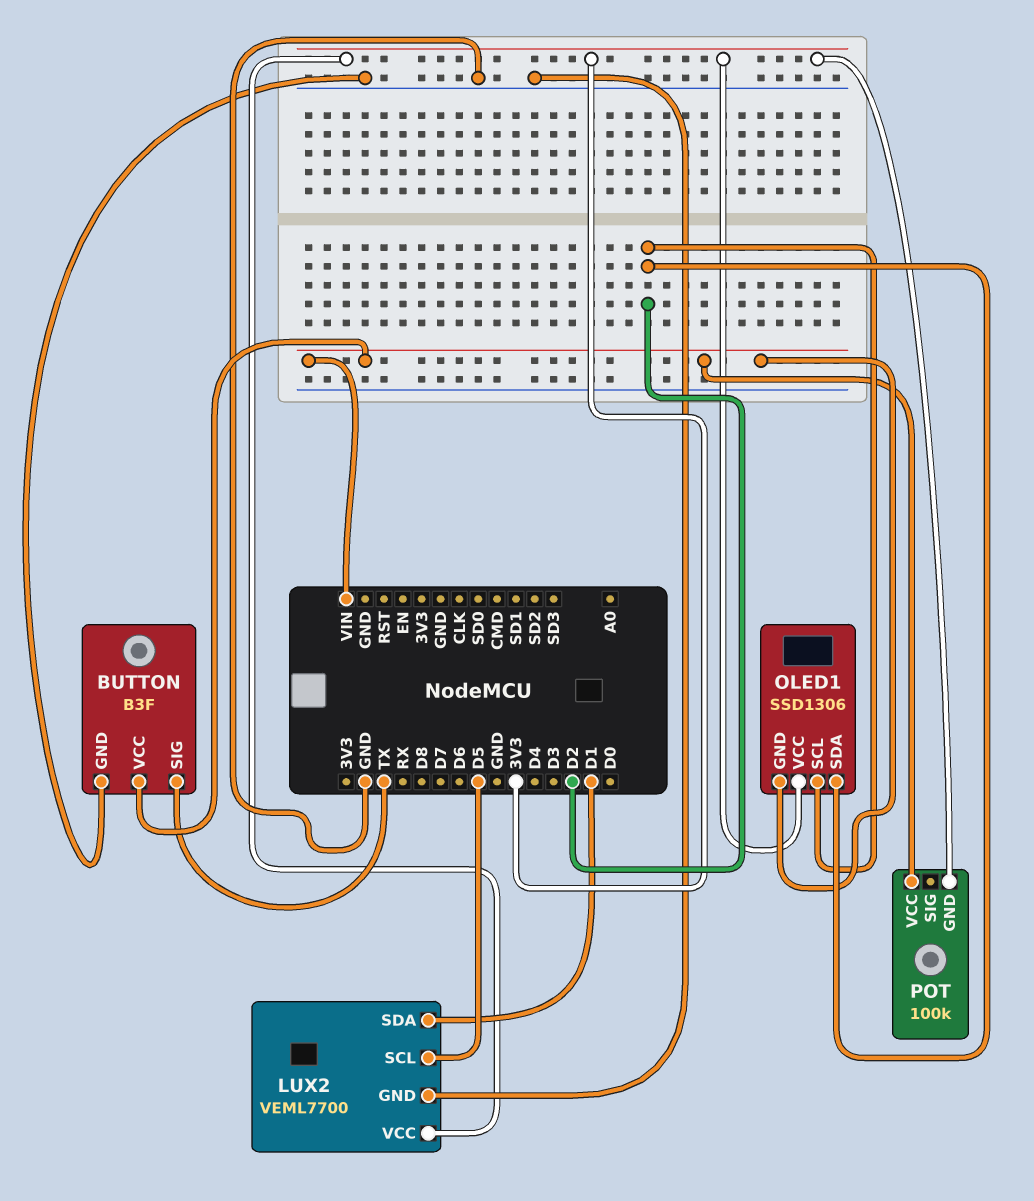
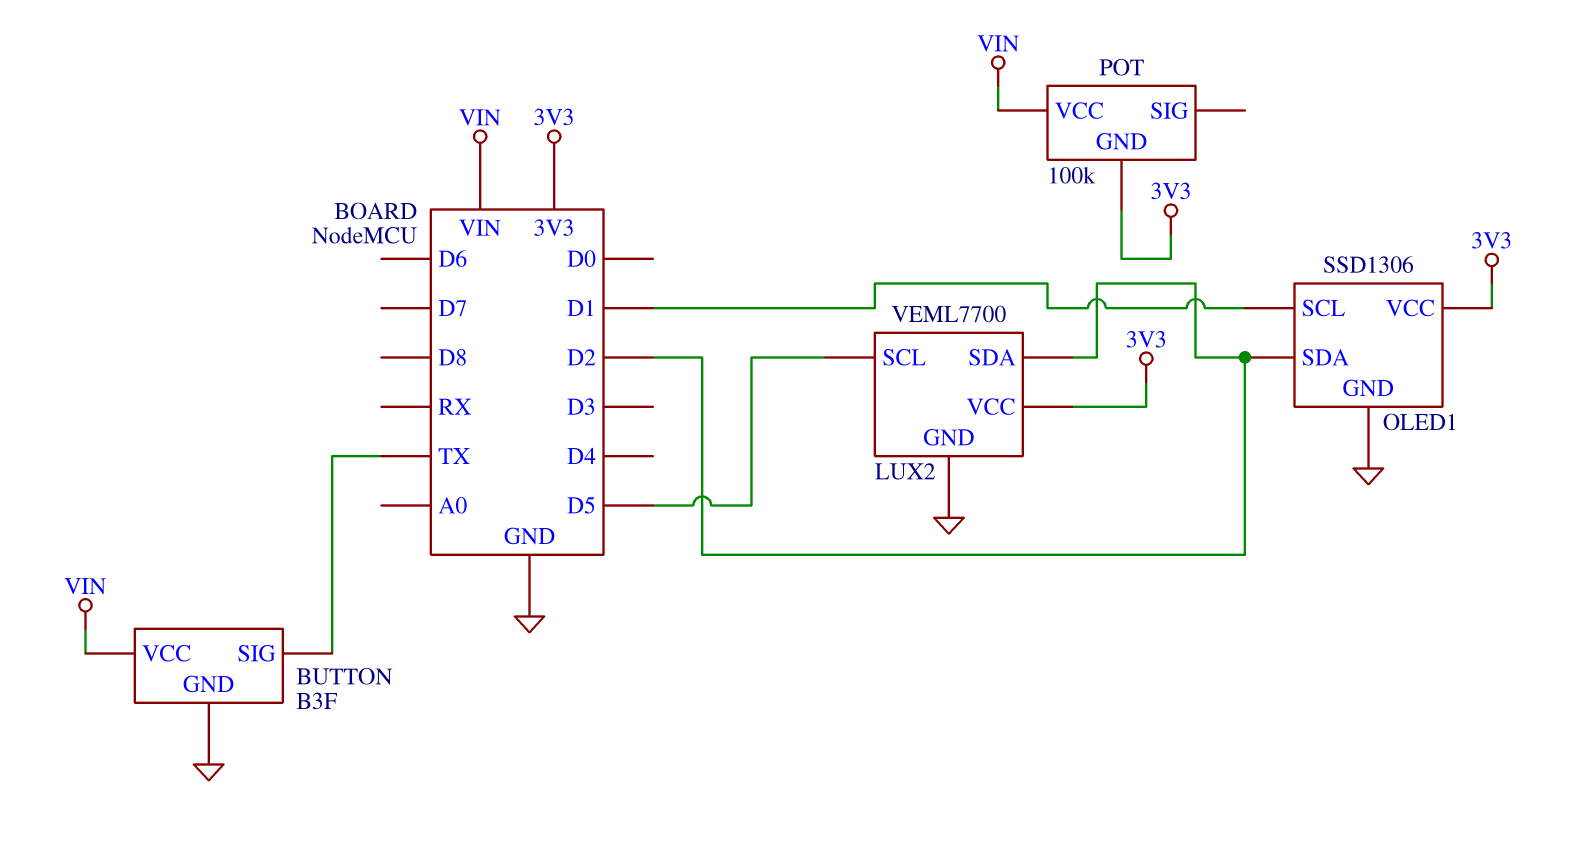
LUX2 pin SDA: D1 -> D2
OLED1 pin GND: VIN -> GND
OLED1 pin SCL: D2 -> D1

